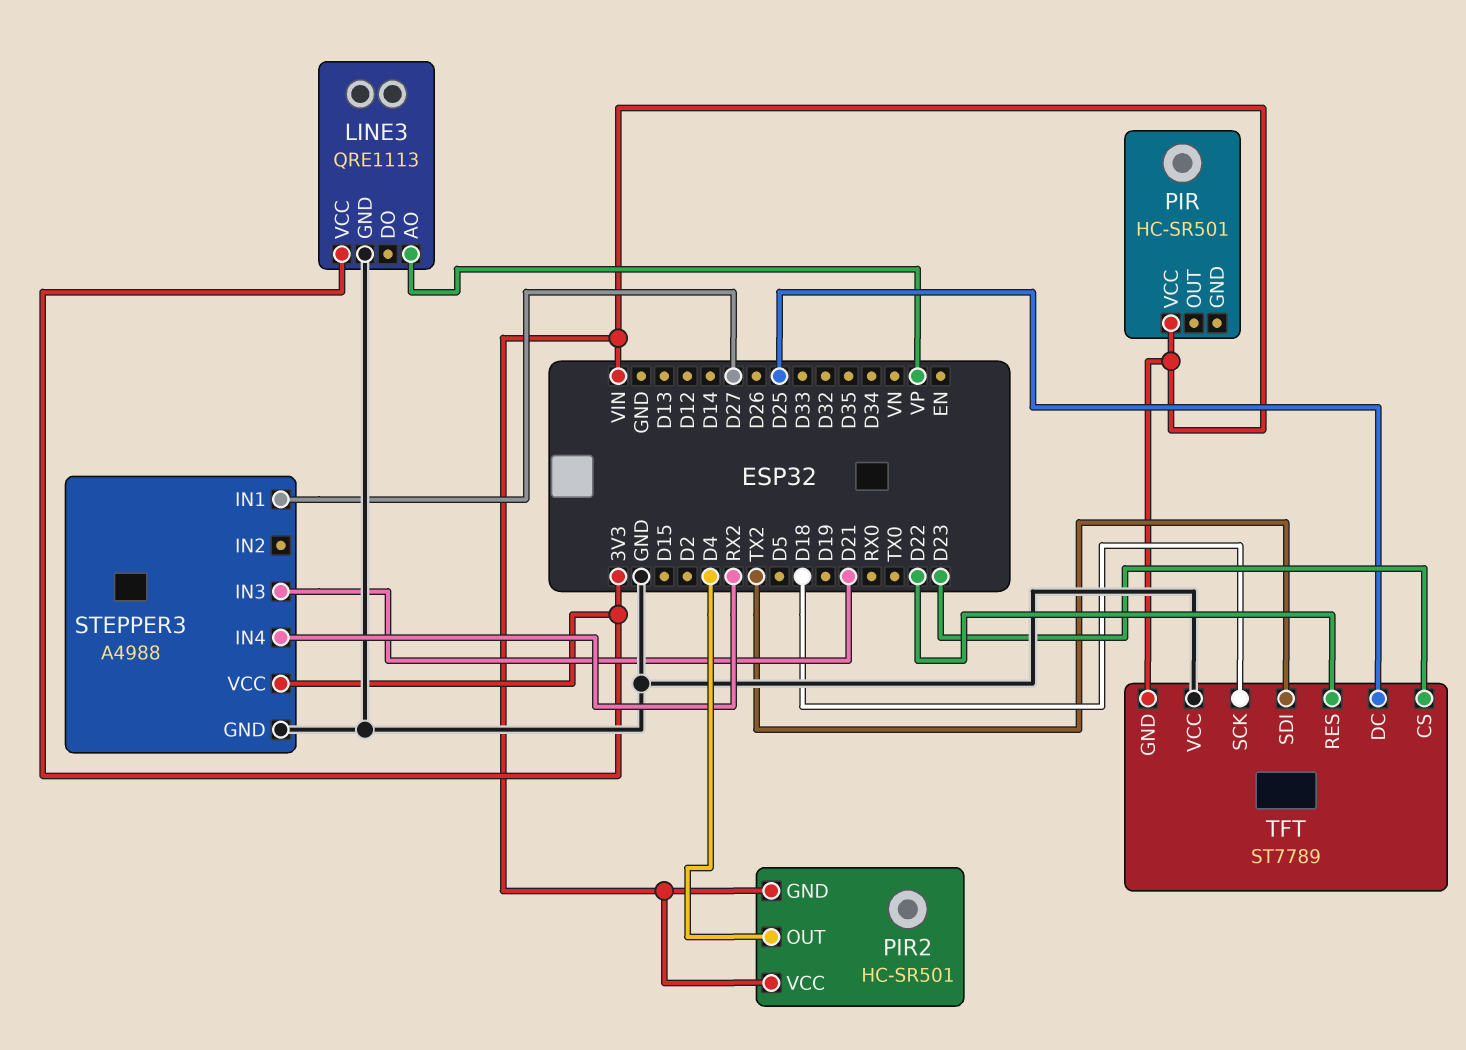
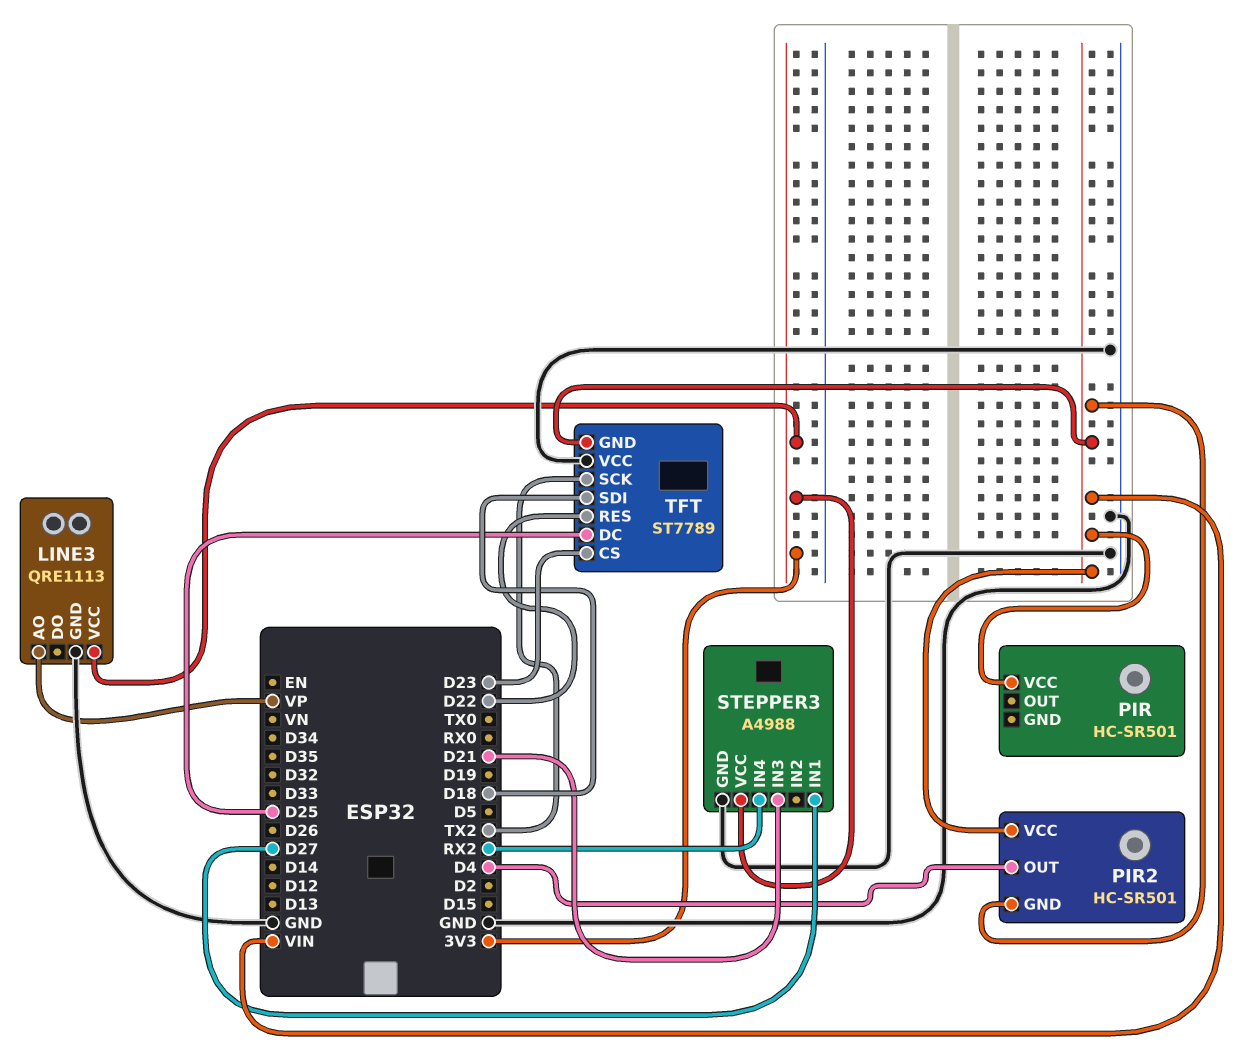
TFT pin SCK: D18 -> TX2
TFT pin SDI: TX2 -> D18

